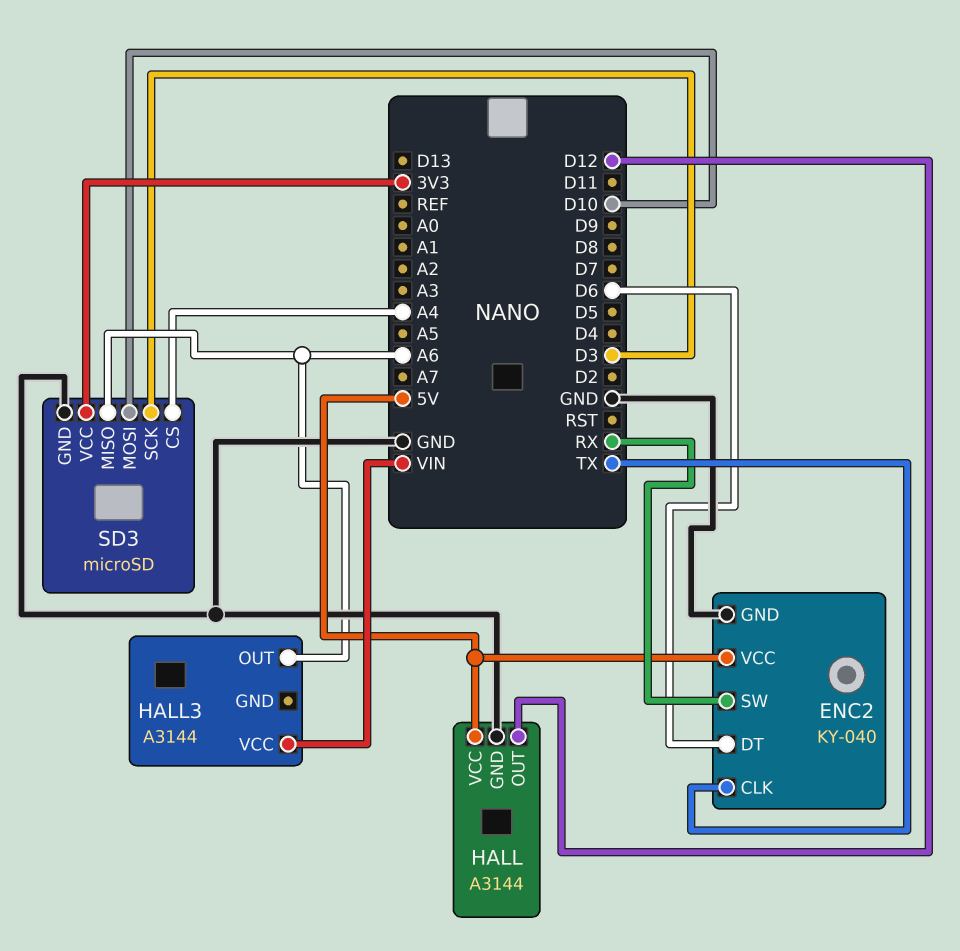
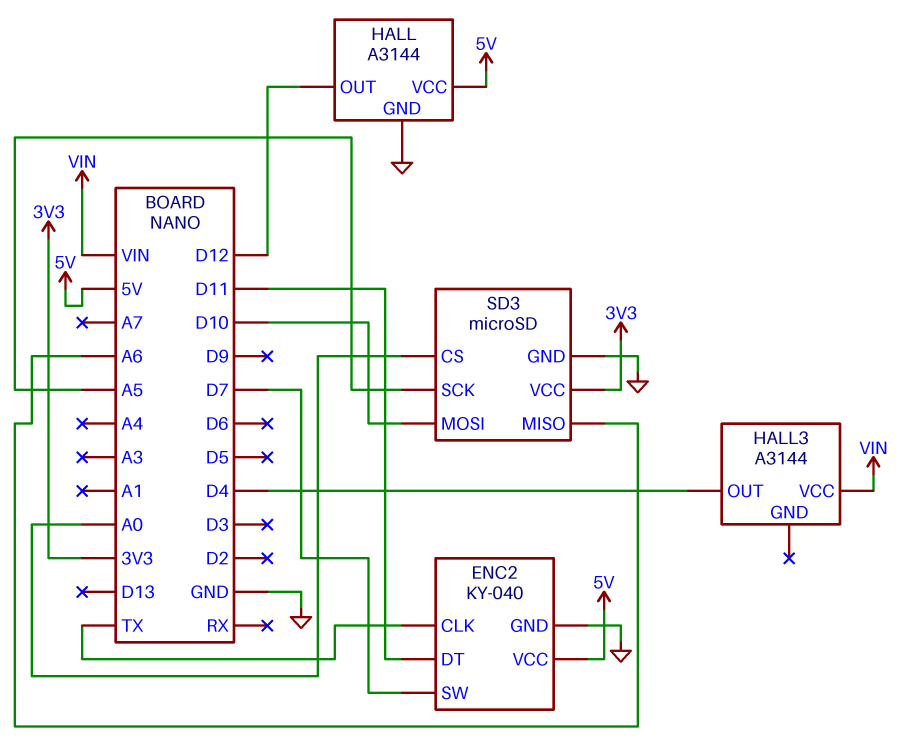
ENC2 pin DT: D6 -> D11
ENC2 pin SW: RX -> D7
HALL3 pin OUT: A6 -> D4
SD3 pin CS: A4 -> A0
SD3 pin SCK: D3 -> A5

